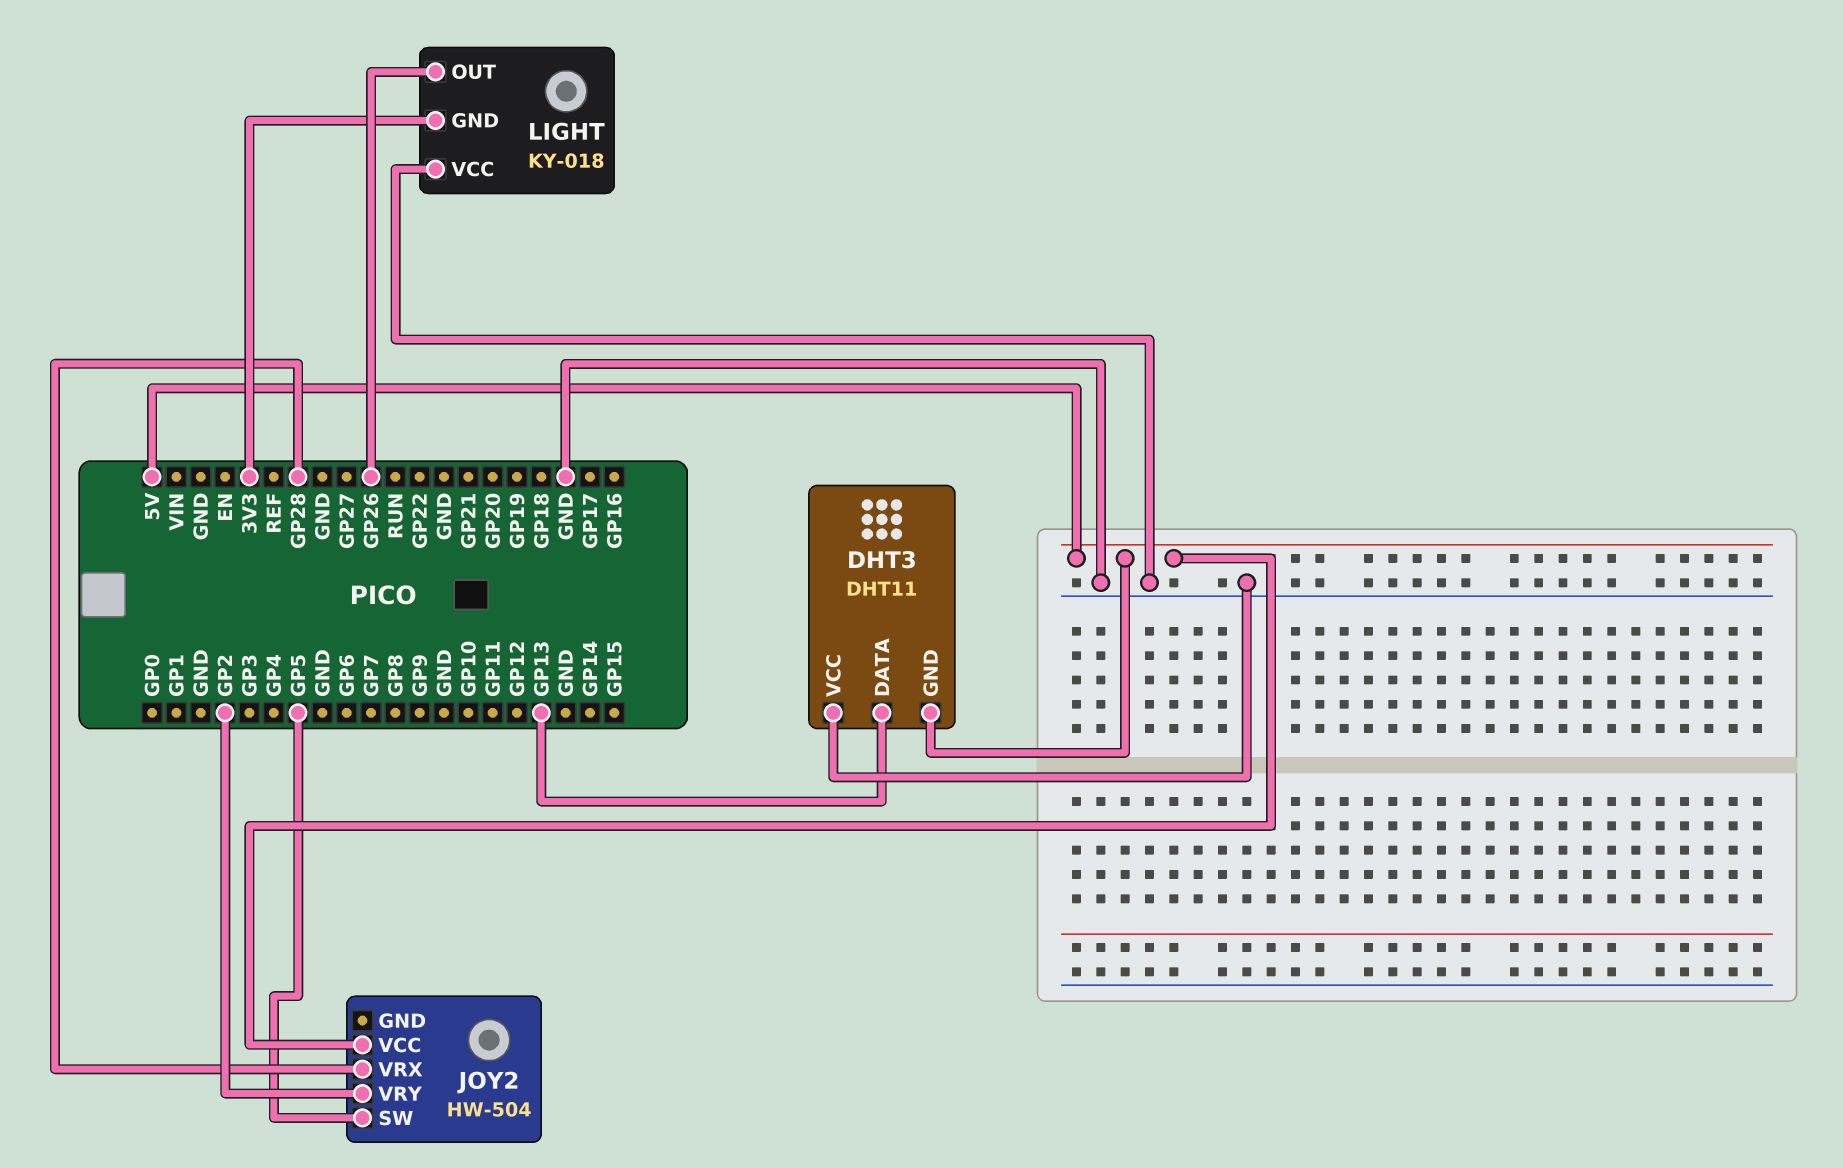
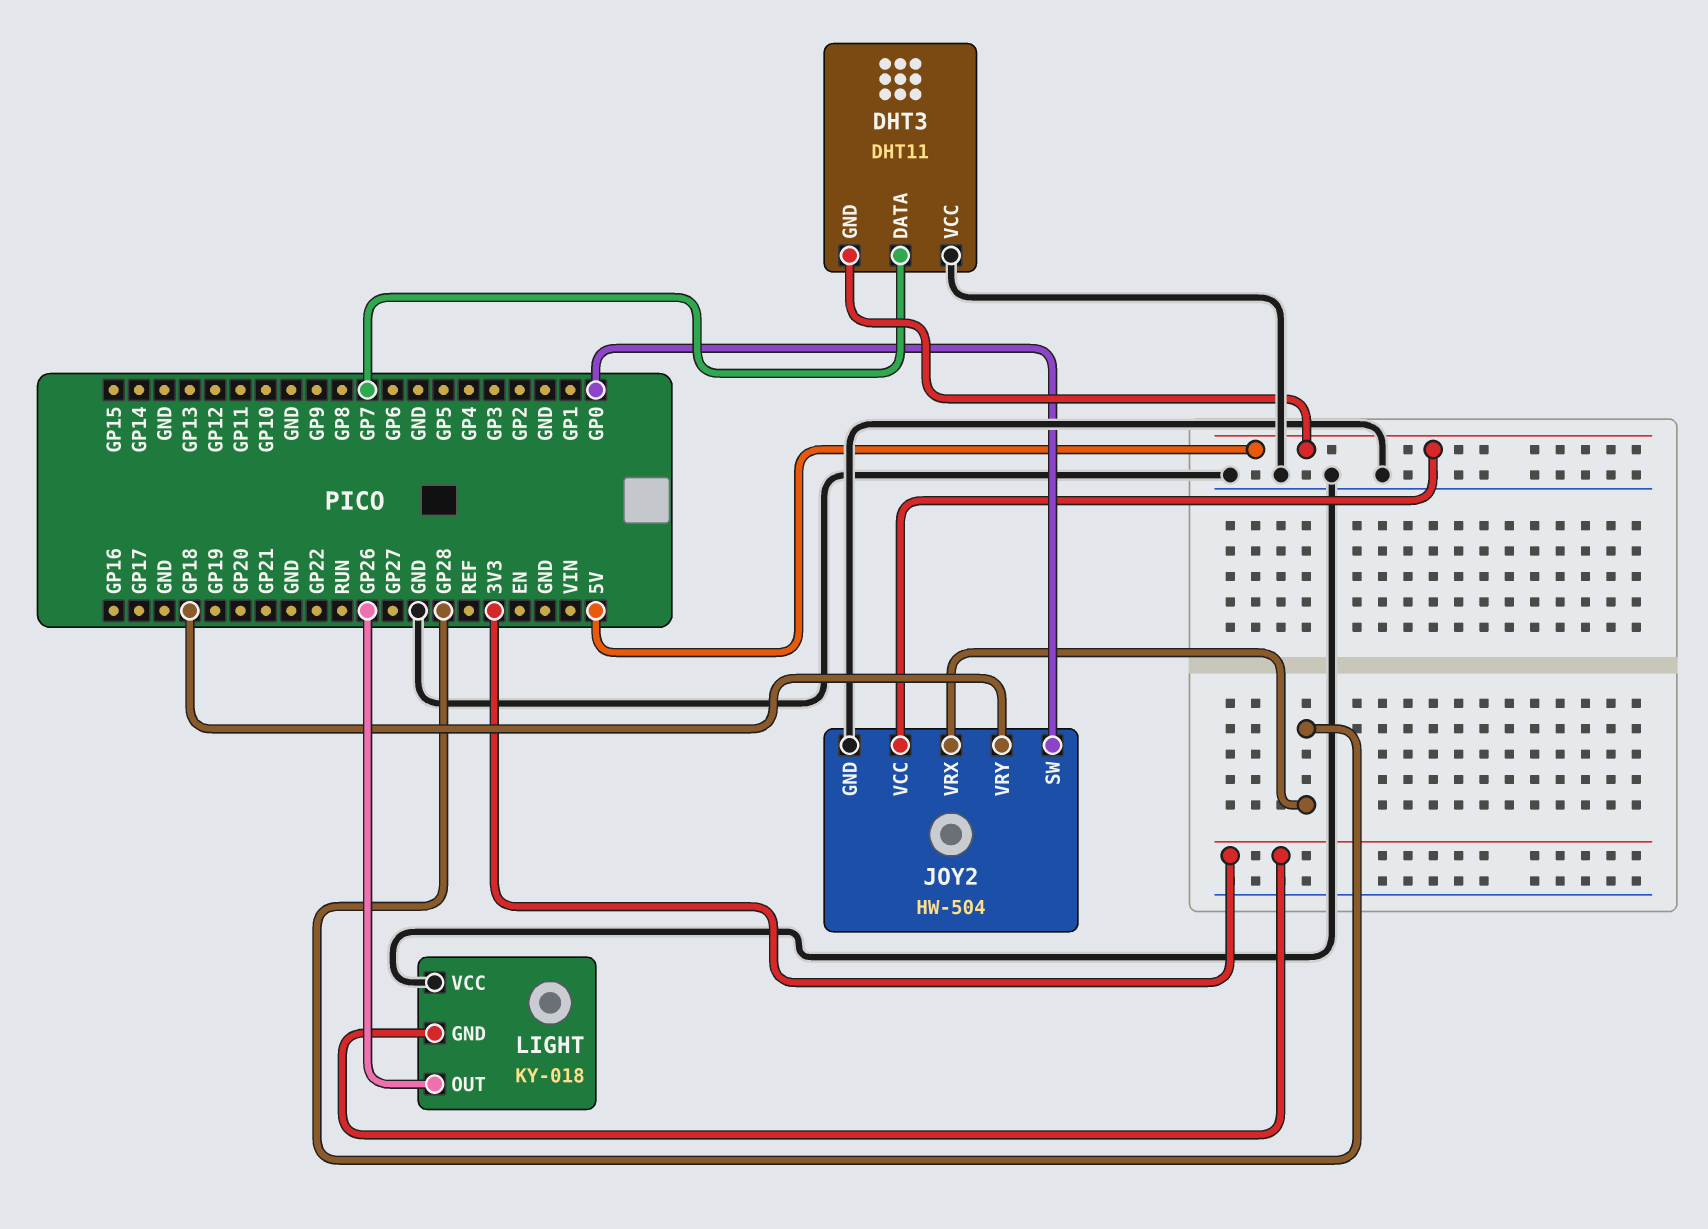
DHT3 pin DATA: GP13 -> GP7
JOY2 pin GND: none -> GND
JOY2 pin SW: GP5 -> GP0
JOY2 pin VRY: GP2 -> GP18

